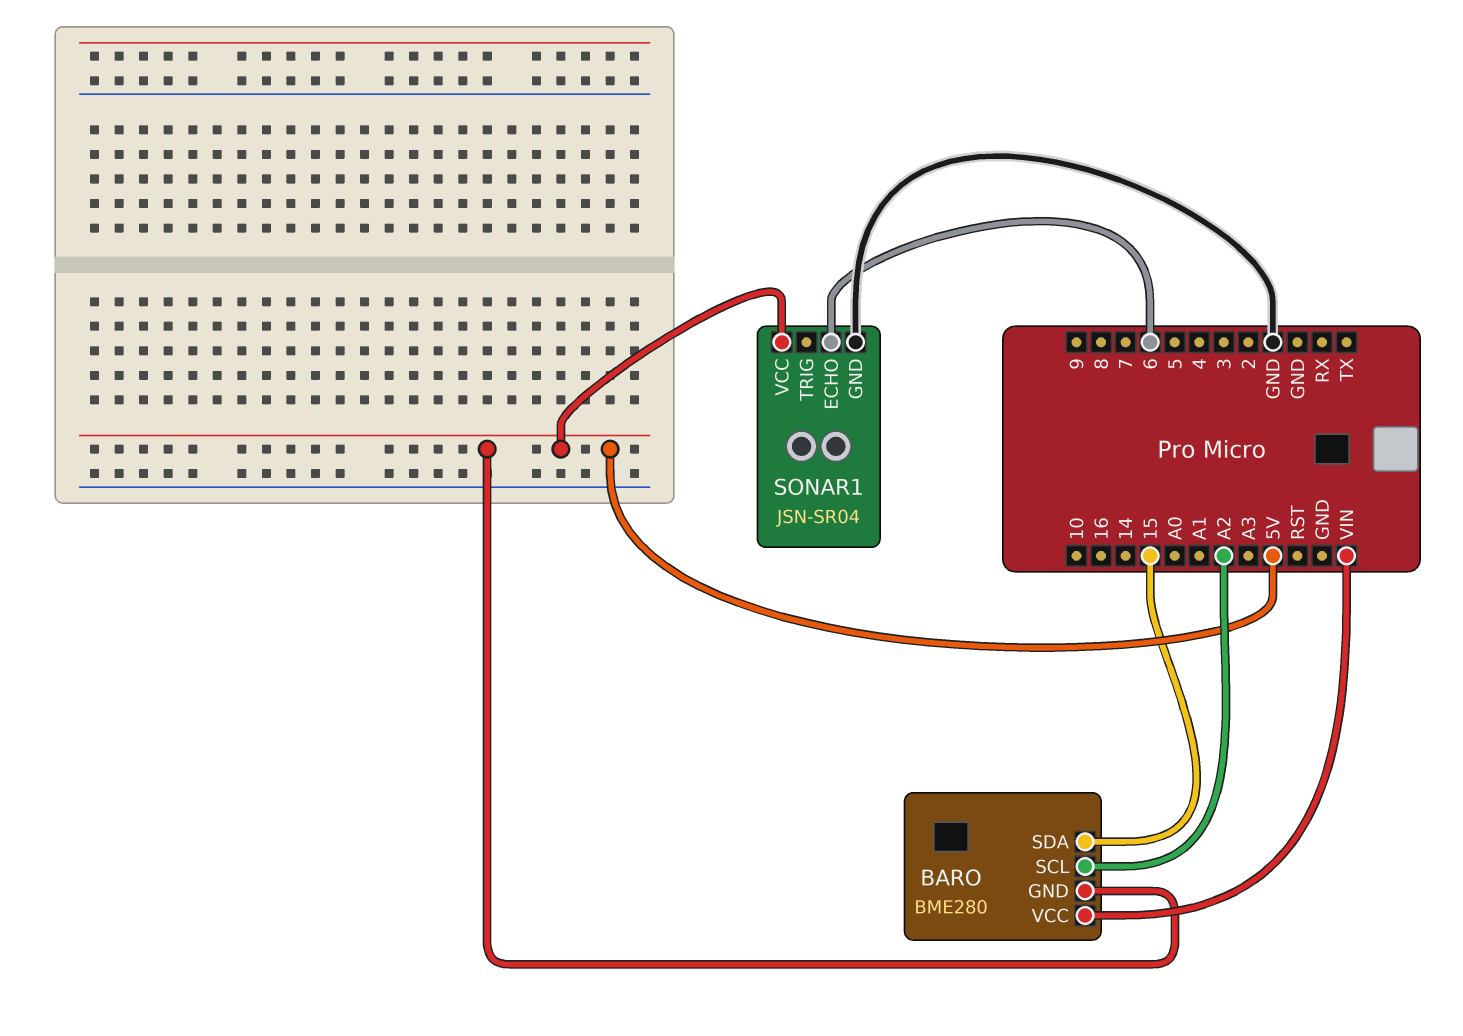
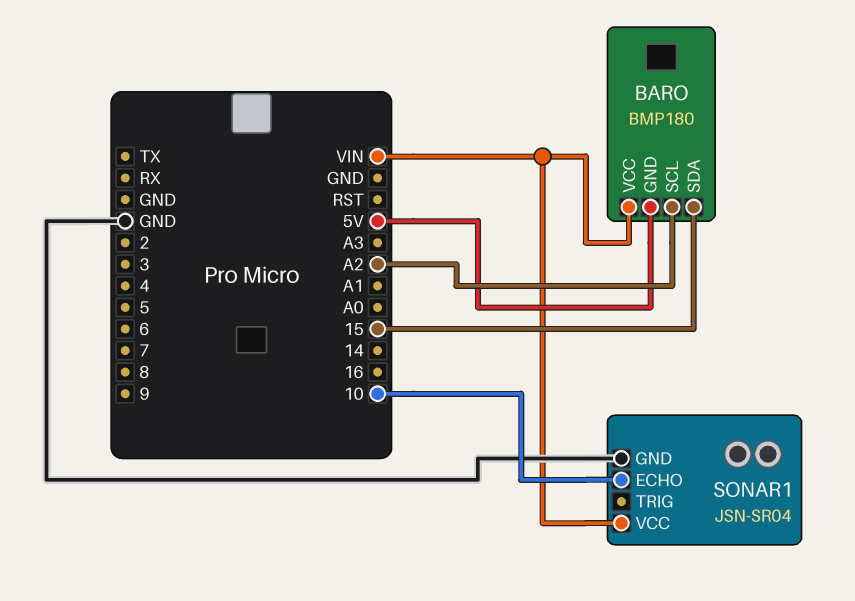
BARO: BME280 -> BMP180
SONAR1 pin ECHO: 6 -> 10
SONAR1 pin VCC: 5V -> VIN

